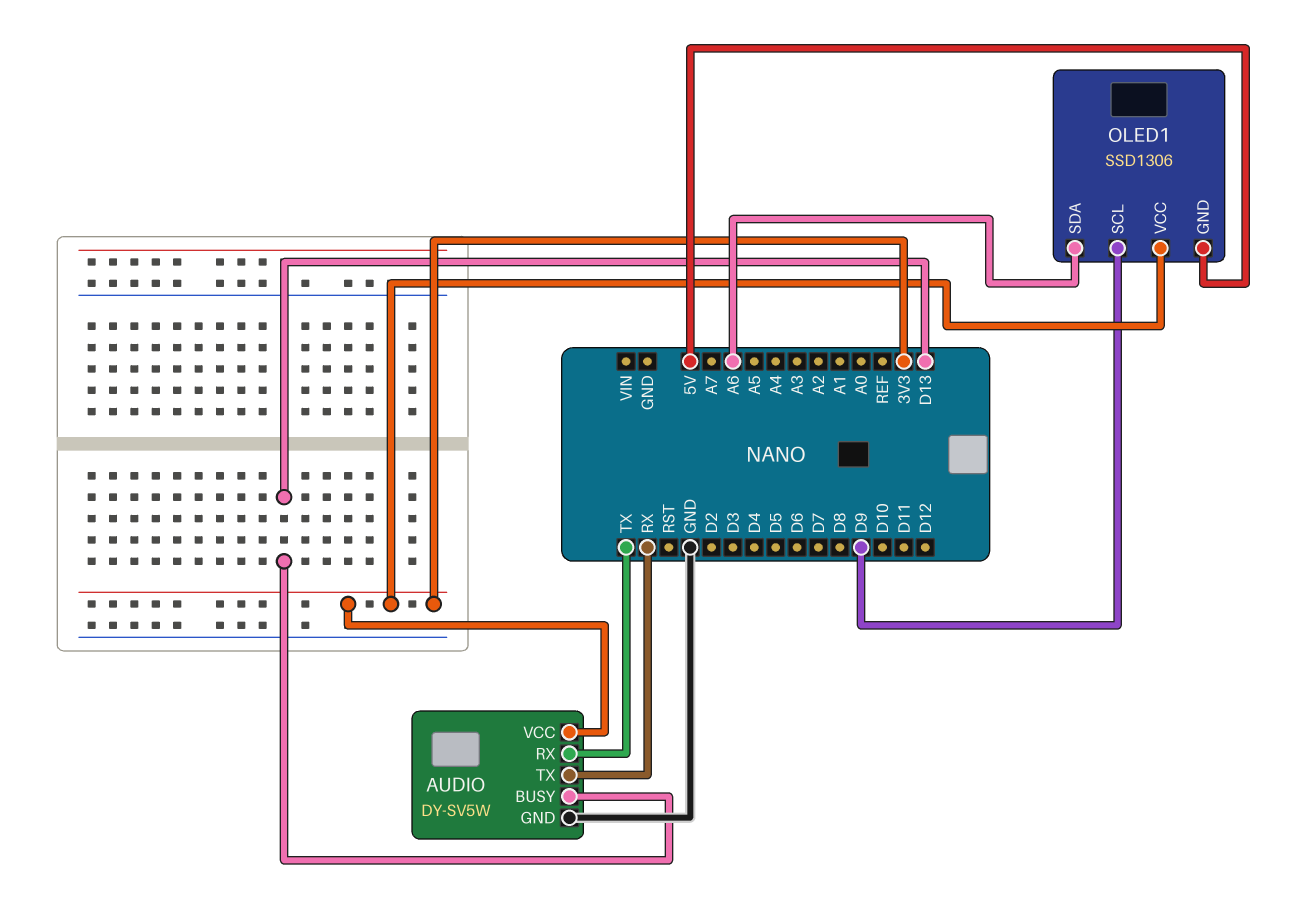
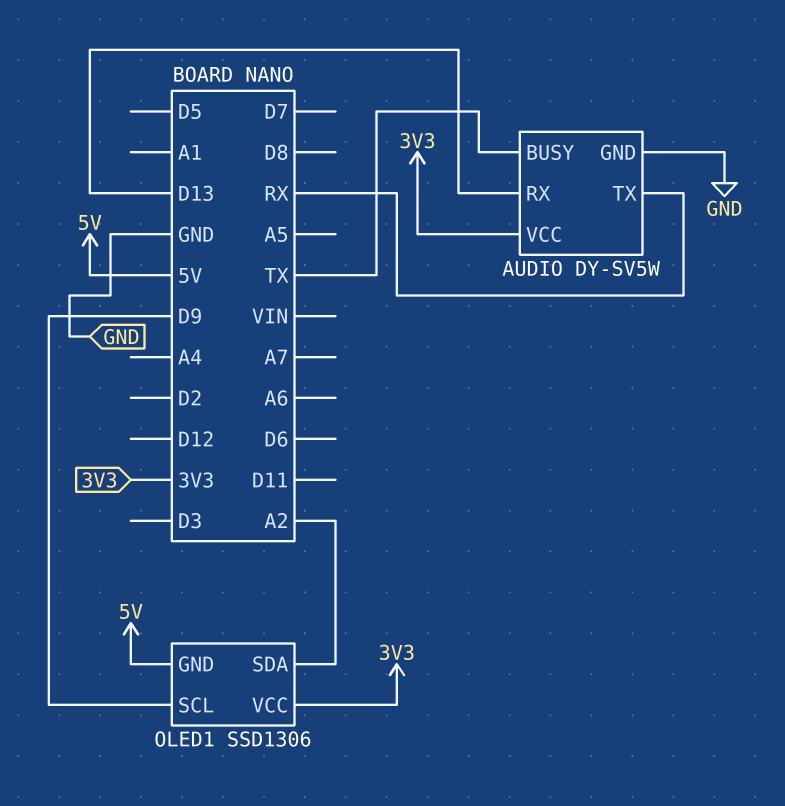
AUDIO pin BUSY: D13 -> TX
AUDIO pin RX: TX -> D13
OLED1 pin SDA: A6 -> A2

